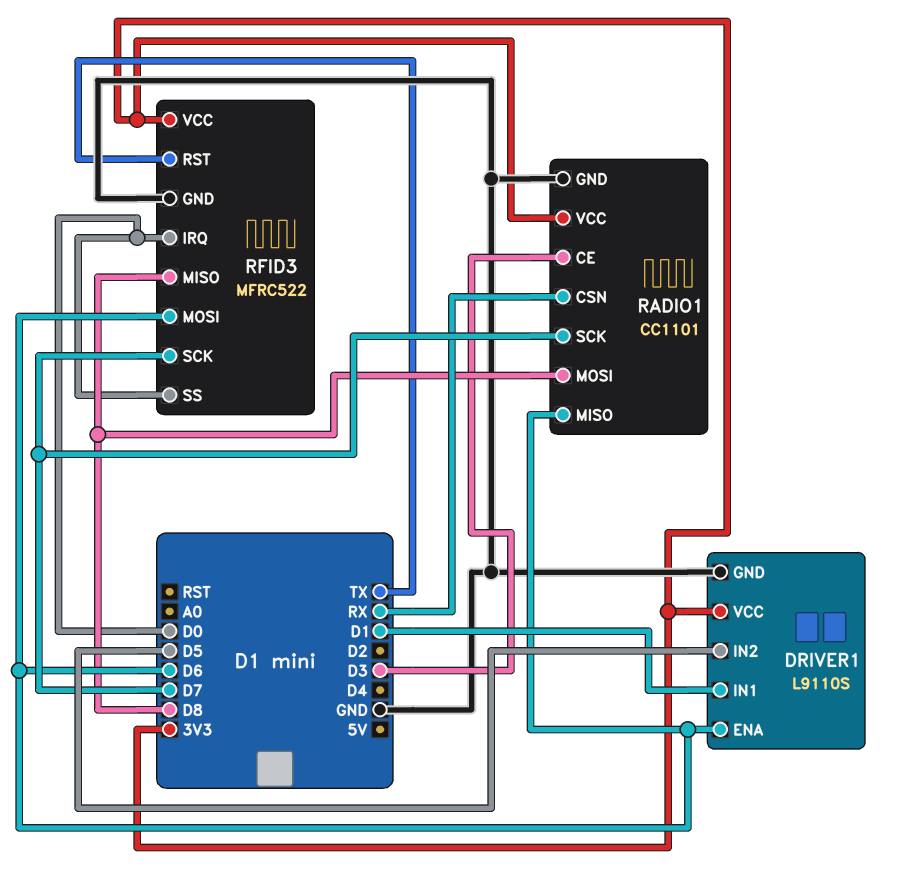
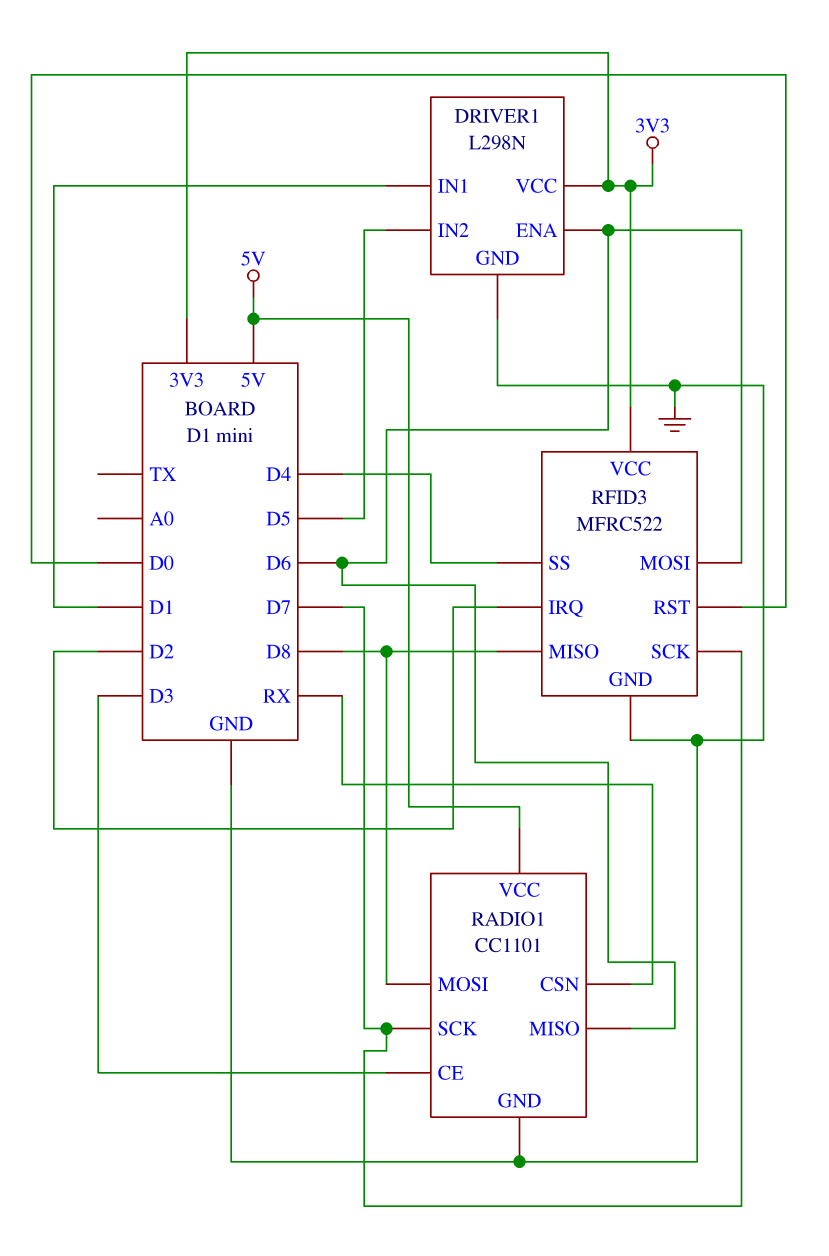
DRIVER1: L9110S -> L298N
RADIO1 pin VCC: 3V3 -> 5V
RFID3 pin IRQ: D0 -> D2
RFID3 pin RST: TX -> D0
RFID3 pin SS: D0 -> D4

